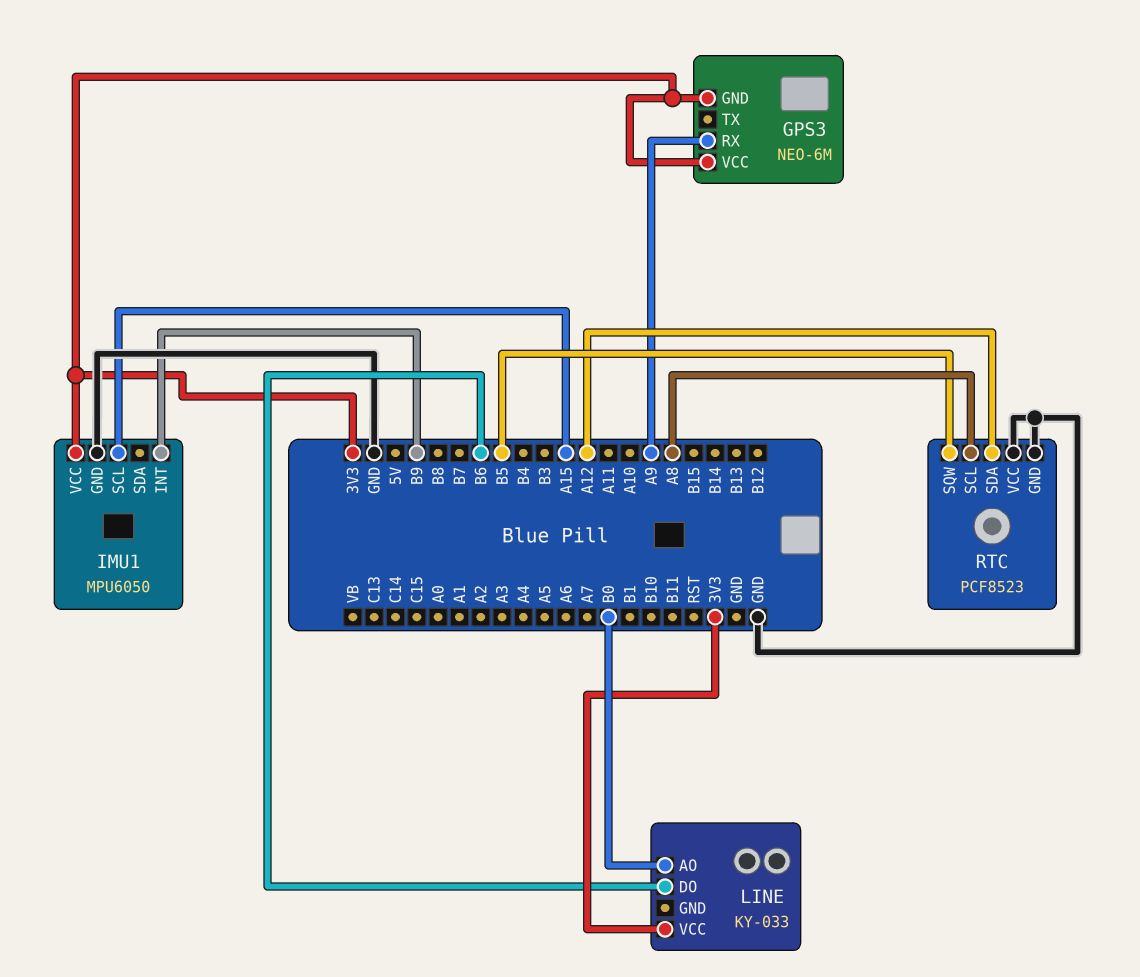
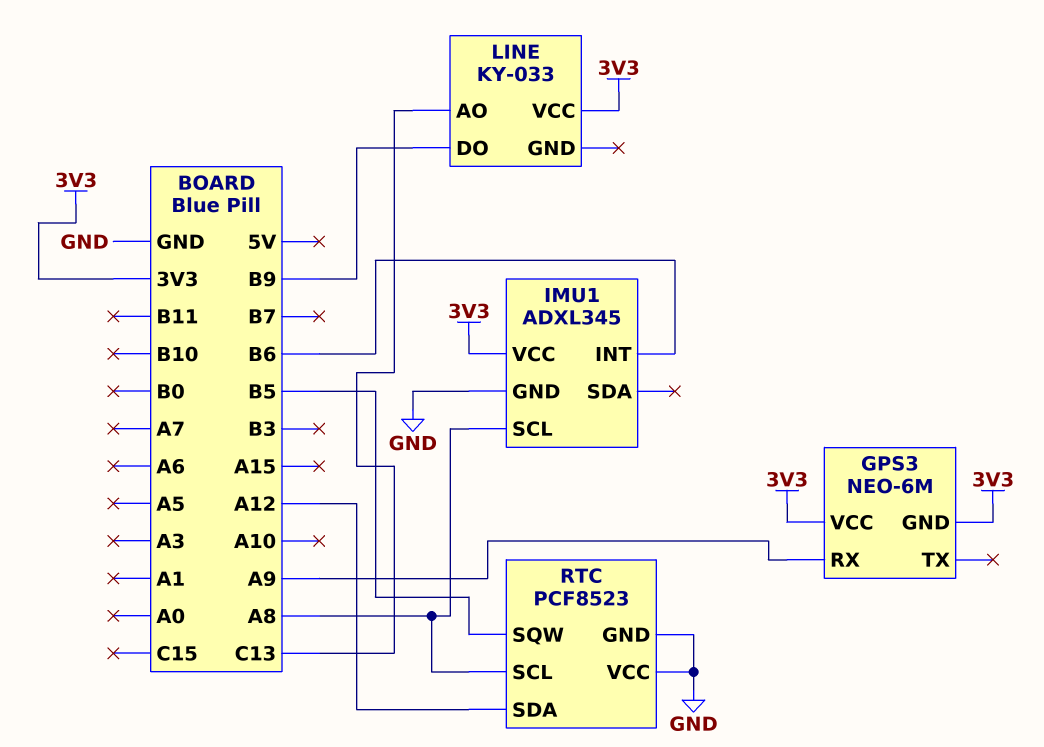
IMU1: MPU6050 -> ADXL345
IMU1 pin INT: B9 -> B6
IMU1 pin SCL: A15 -> A8
LINE pin AO: B0 -> C13
LINE pin DO: B6 -> B9

